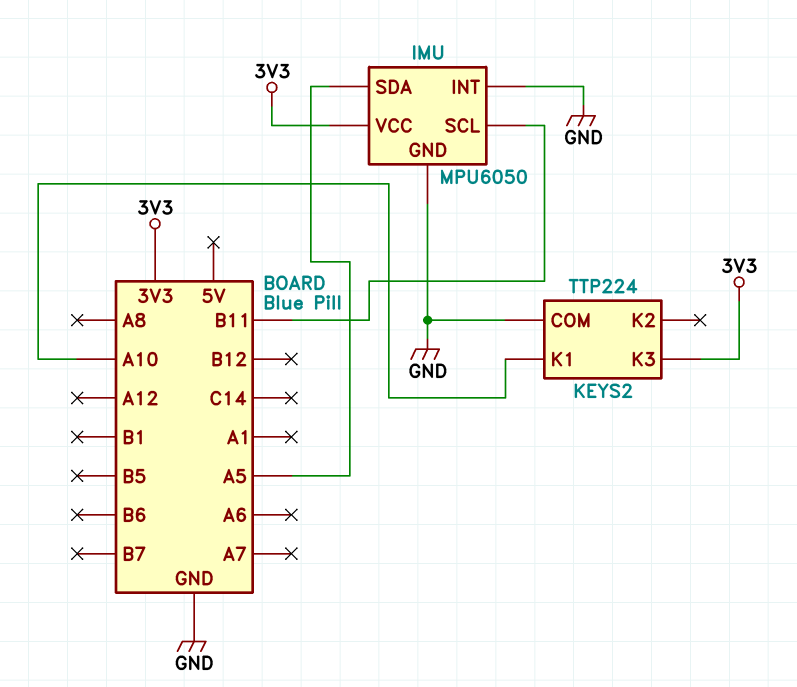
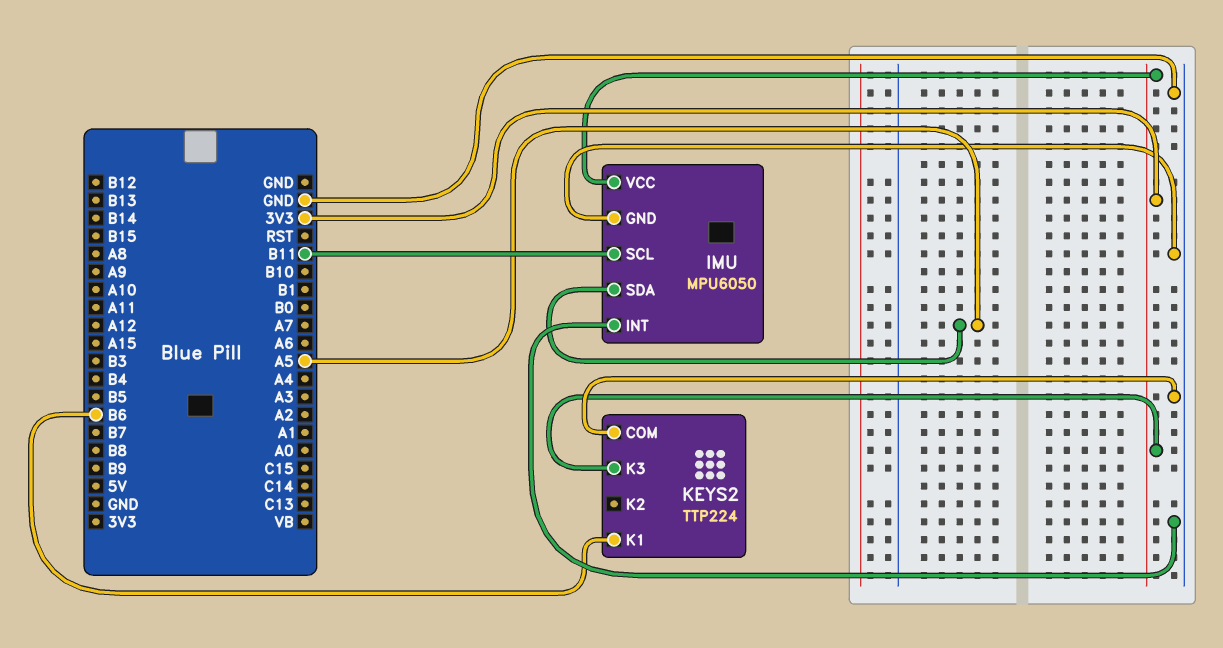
KEYS2 pin K1: A10 -> B6

